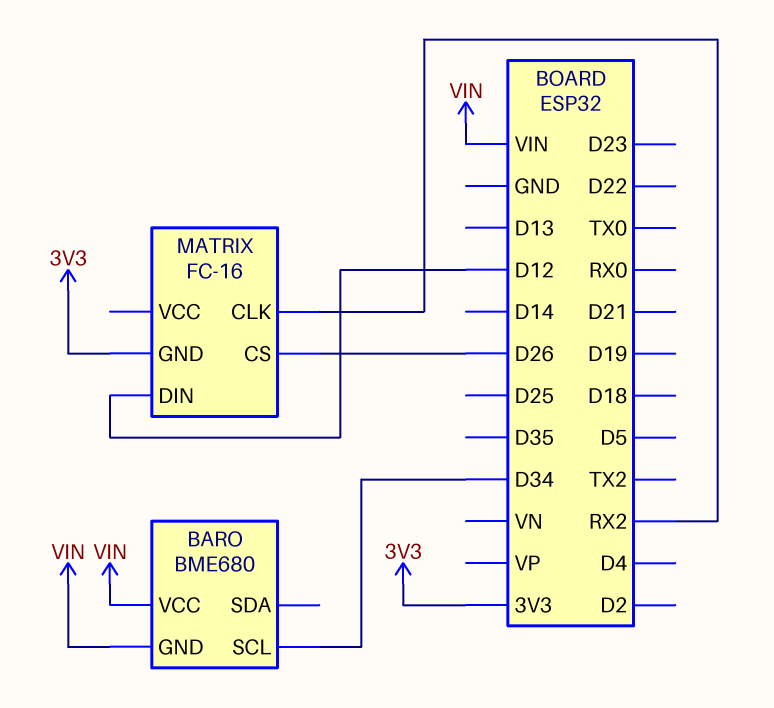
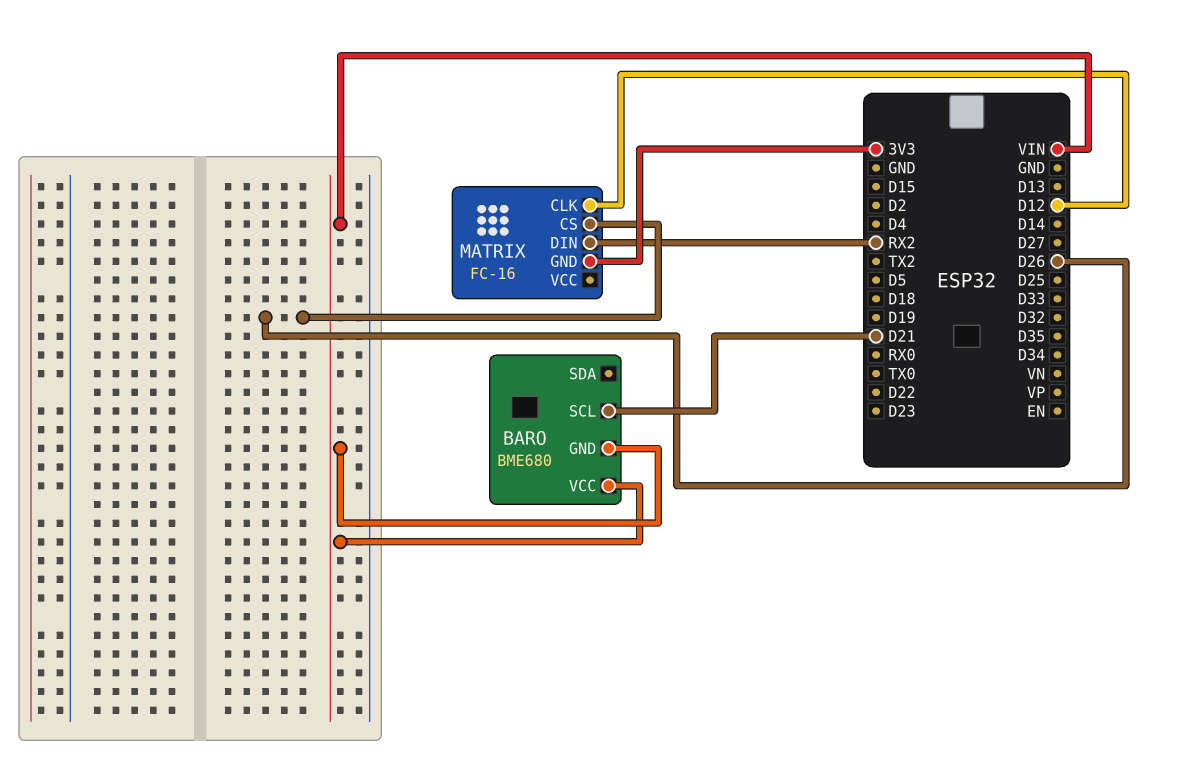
BARO pin SCL: D34 -> D21
MATRIX pin CLK: RX2 -> D12
MATRIX pin DIN: D12 -> RX2

